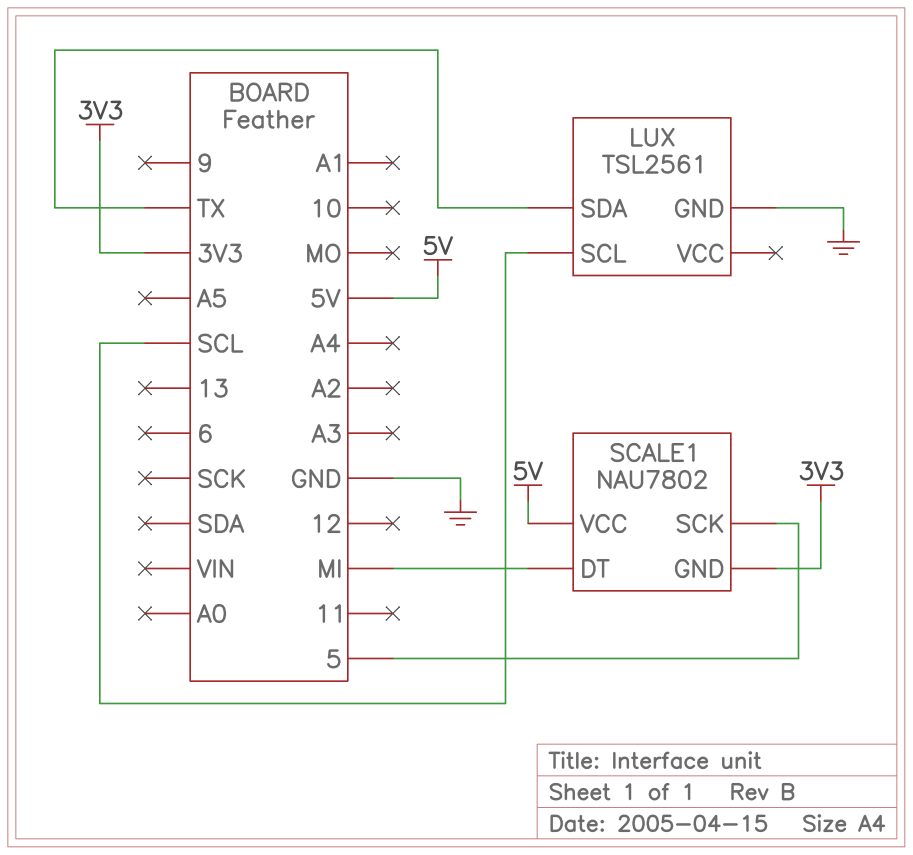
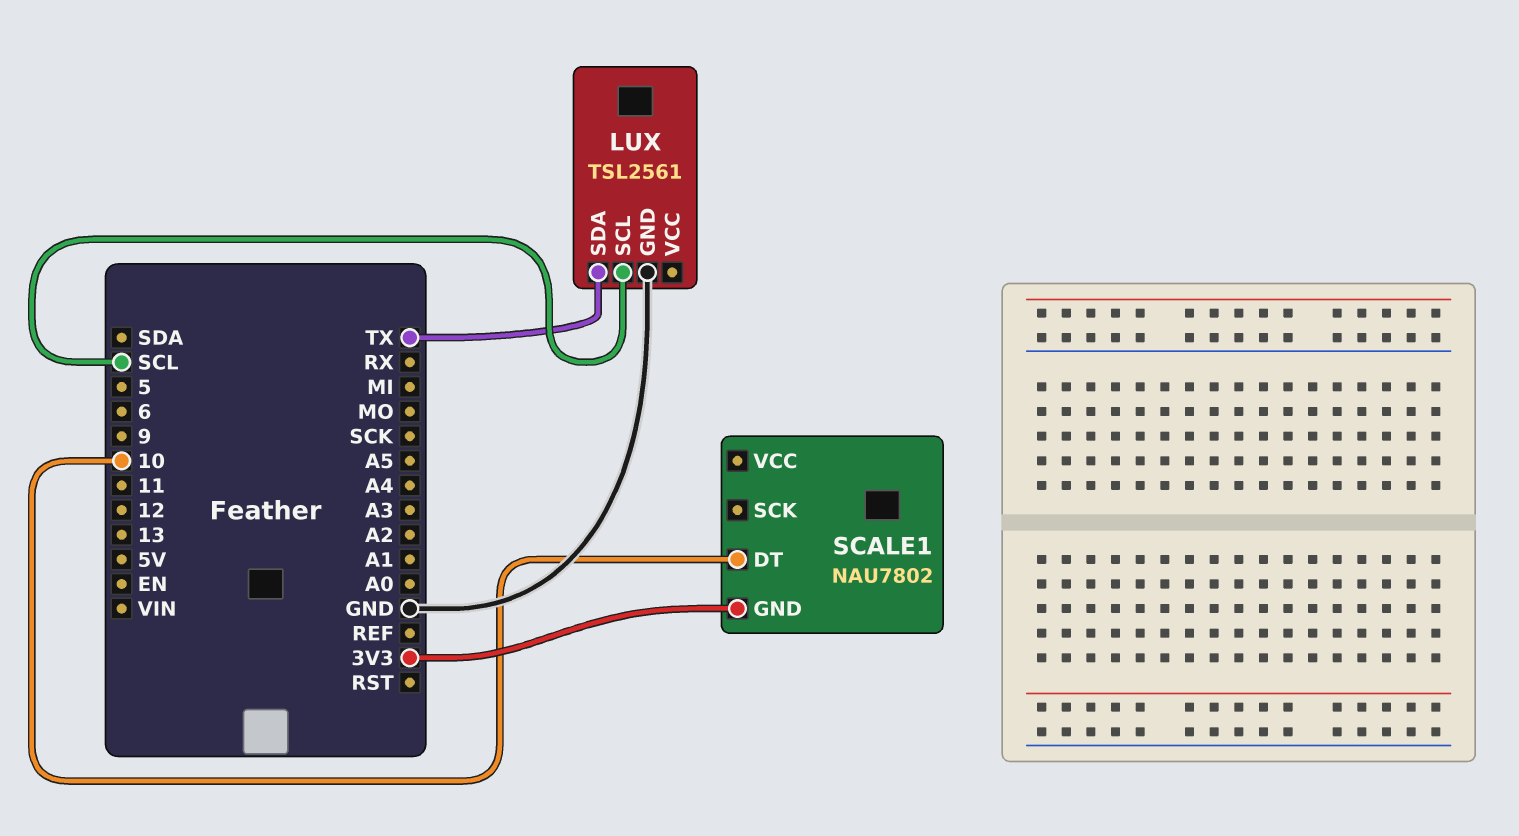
SCALE1 pin DT: MI -> 10
SCALE1 pin SCK: 5 -> none
SCALE1 pin VCC: 5V -> none

